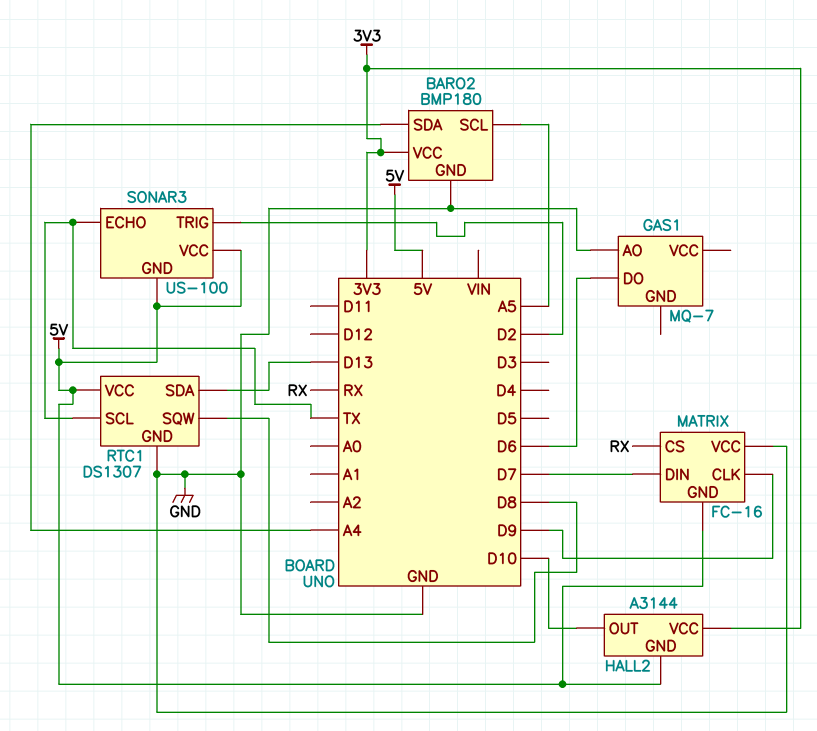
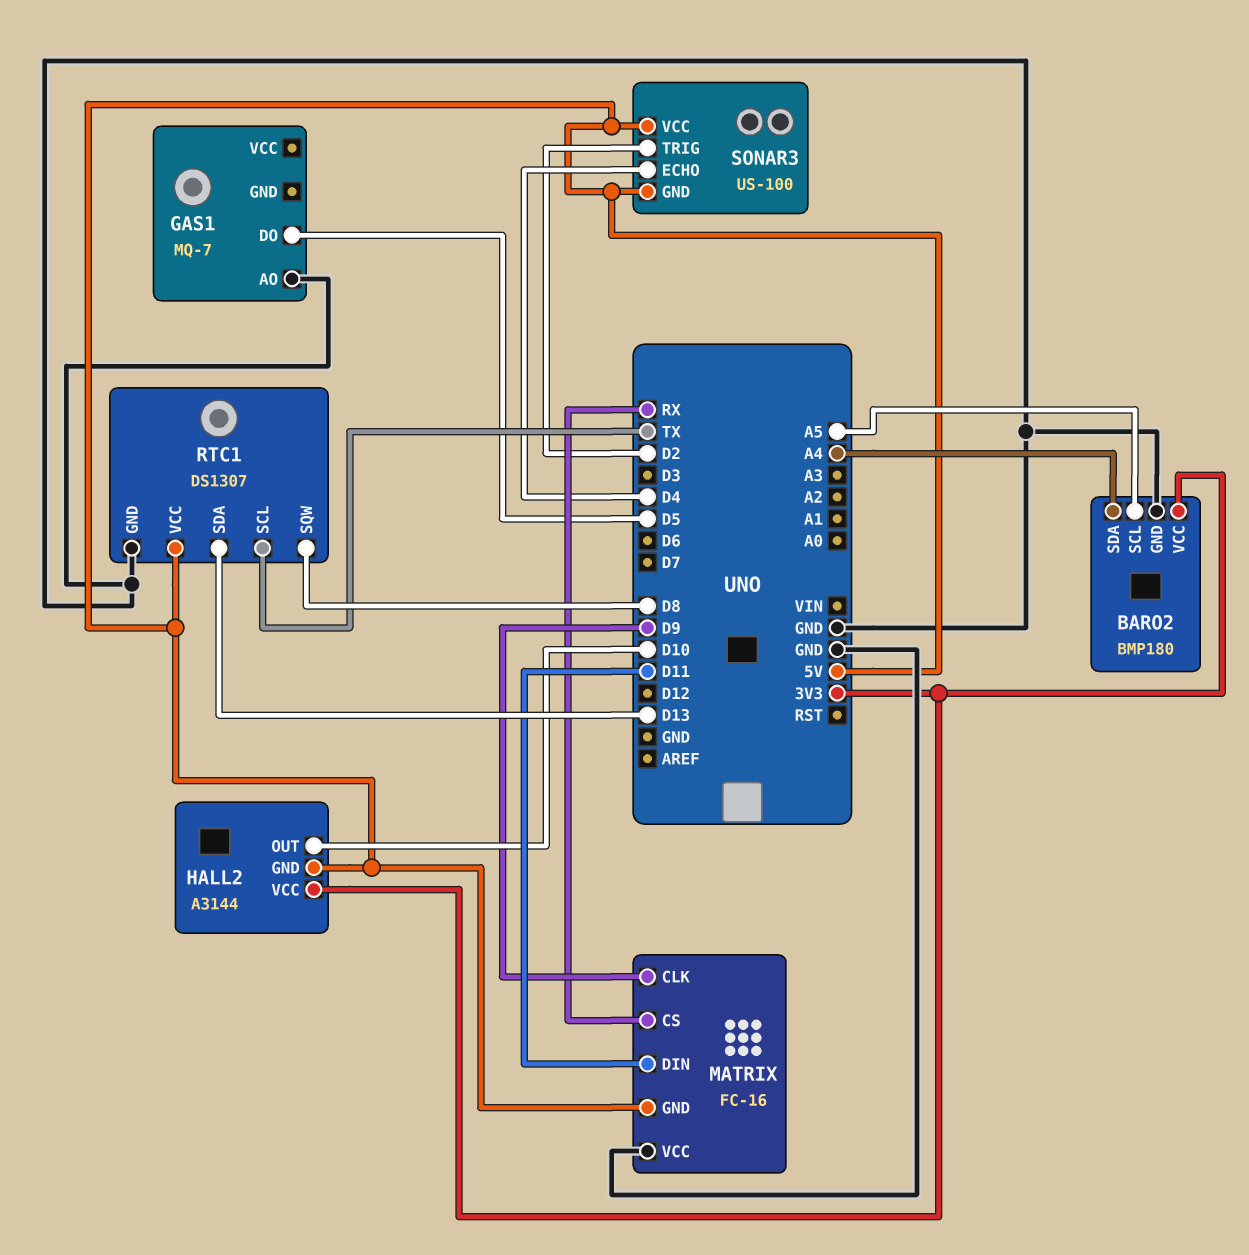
GAS1 pin DO: D6 -> D5
MATRIX pin DIN: D7 -> D11
SONAR3 pin ECHO: TX -> D4

